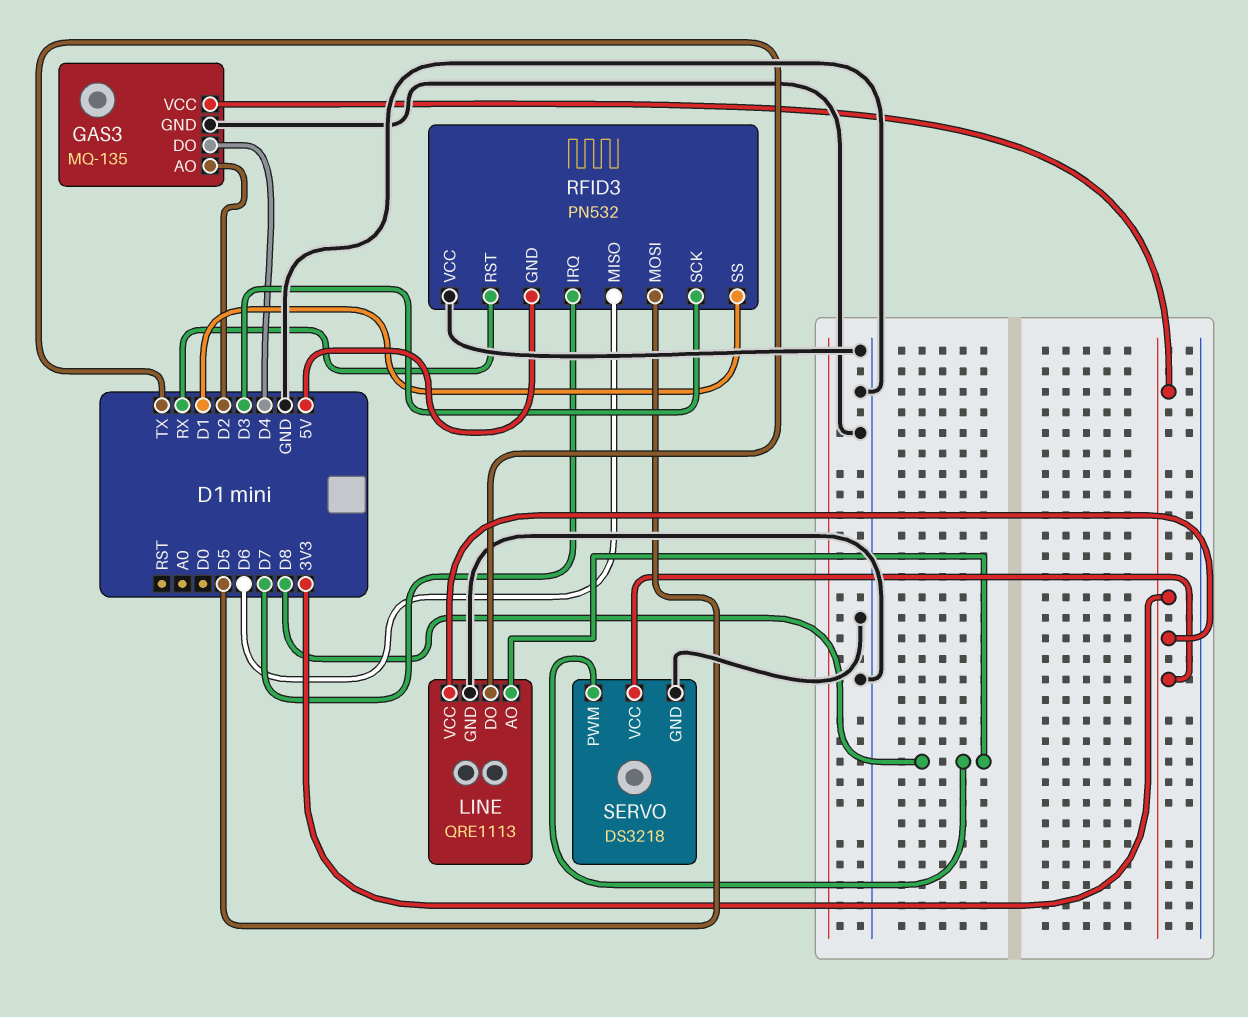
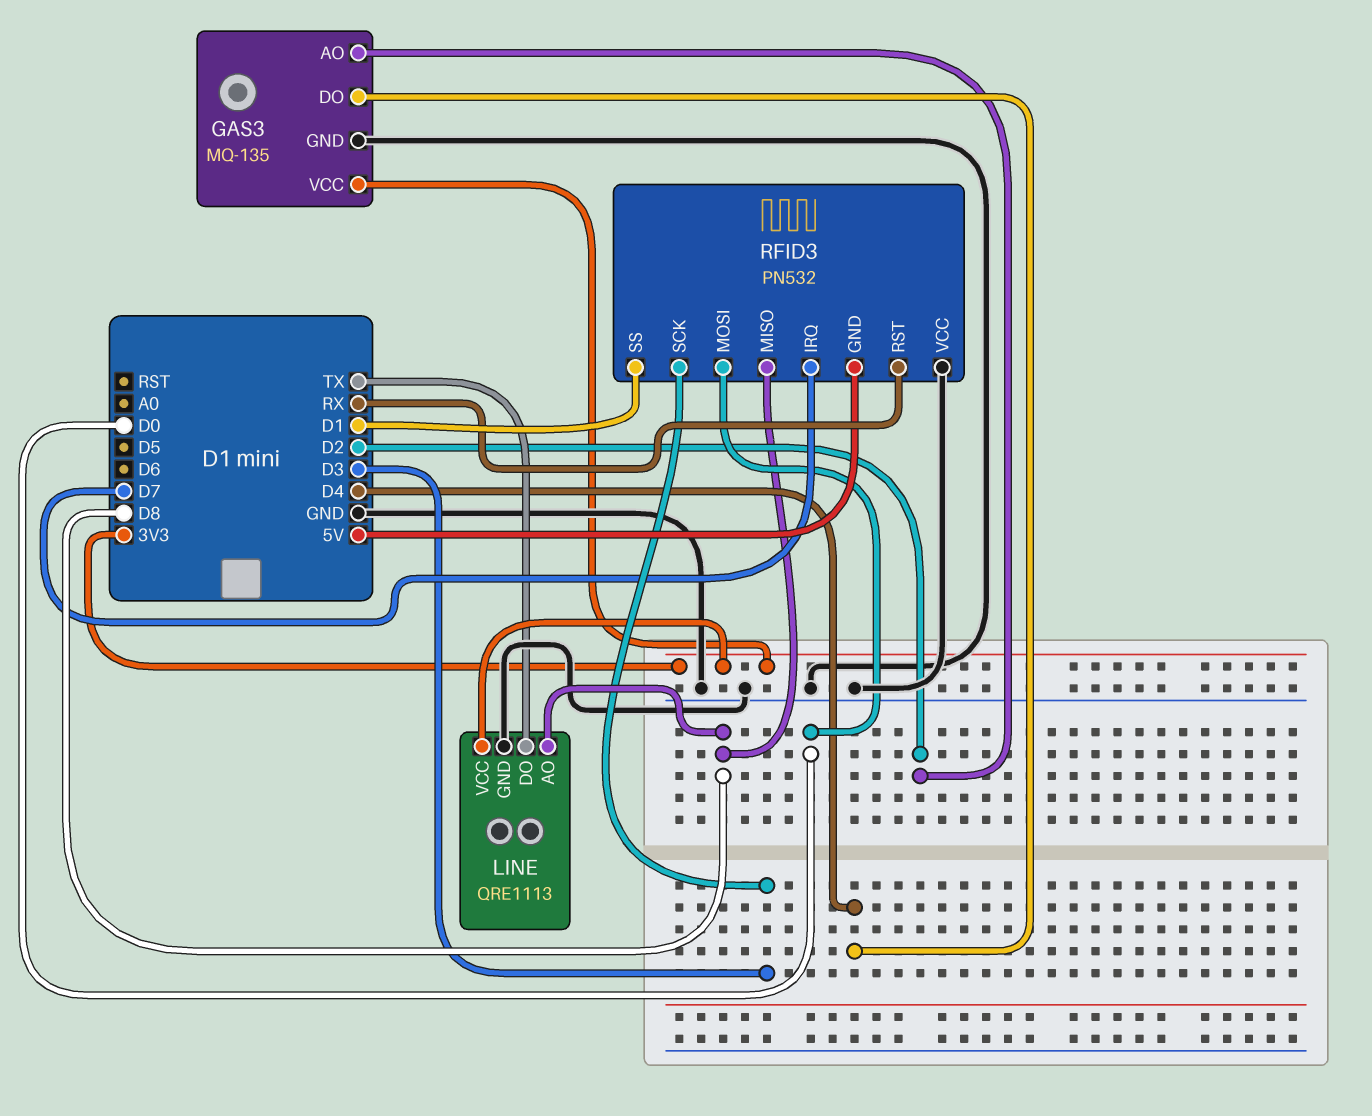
RFID3 pin MISO: D6 -> D8
RFID3 pin MOSI: D5 -> D0
SERVO: DS3218 -> none
SERVO pin GND: GND -> none
SERVO pin PWM: D8 -> none
SERVO pin VCC: 3V3 -> none

